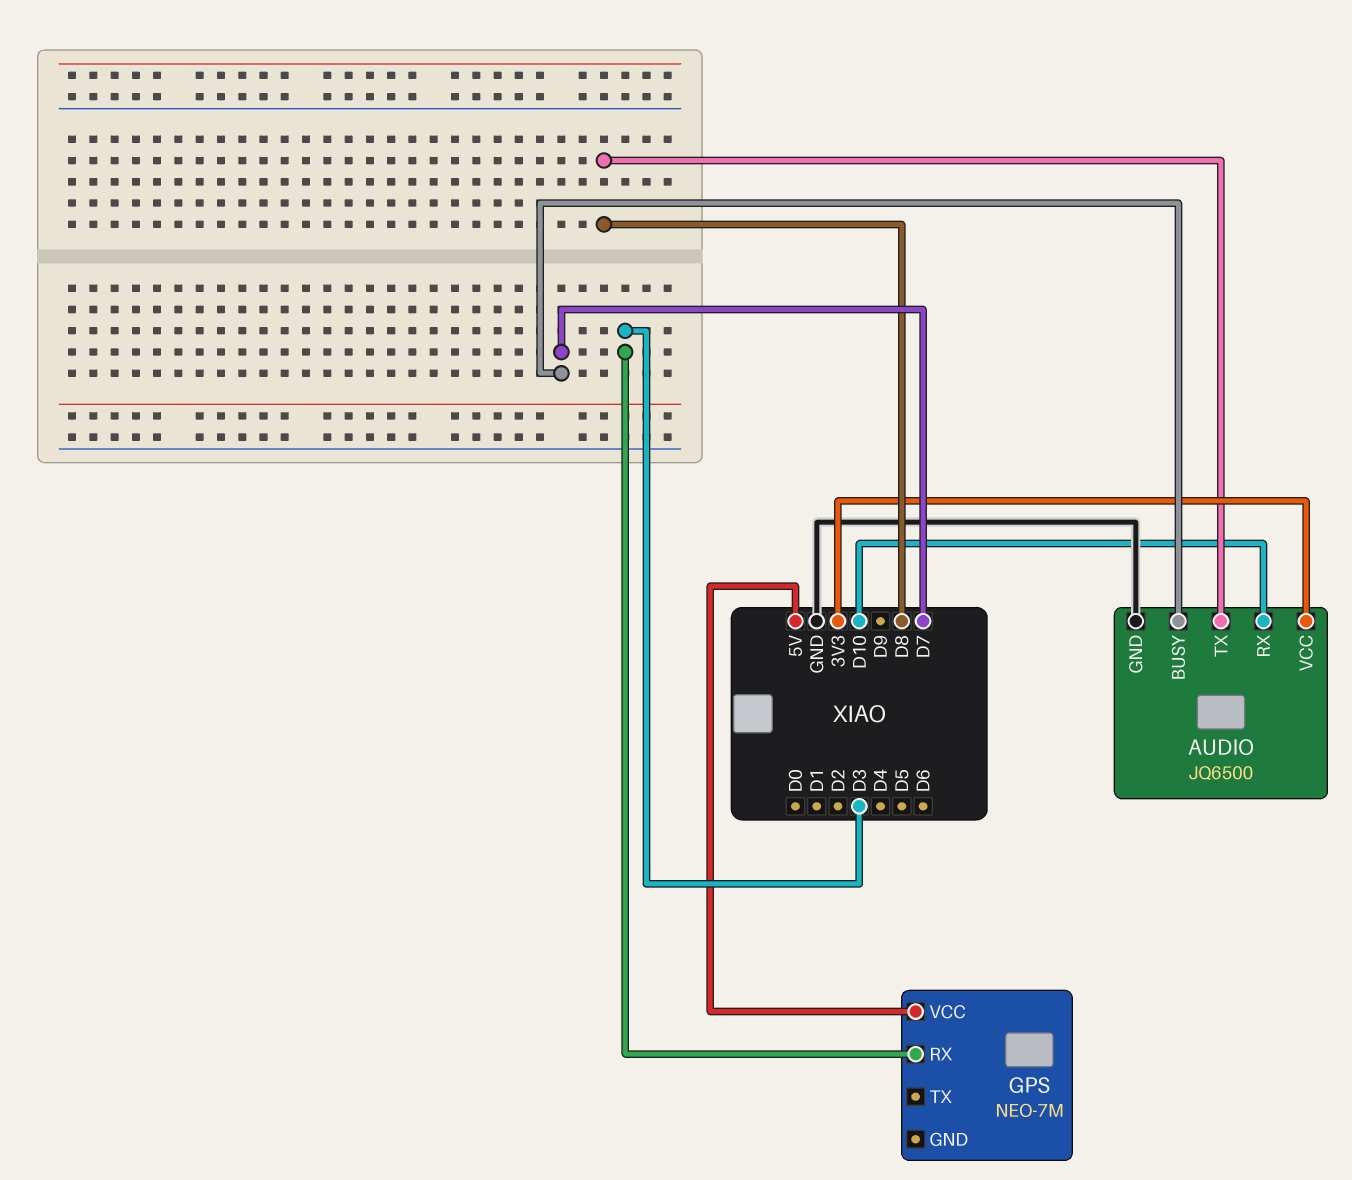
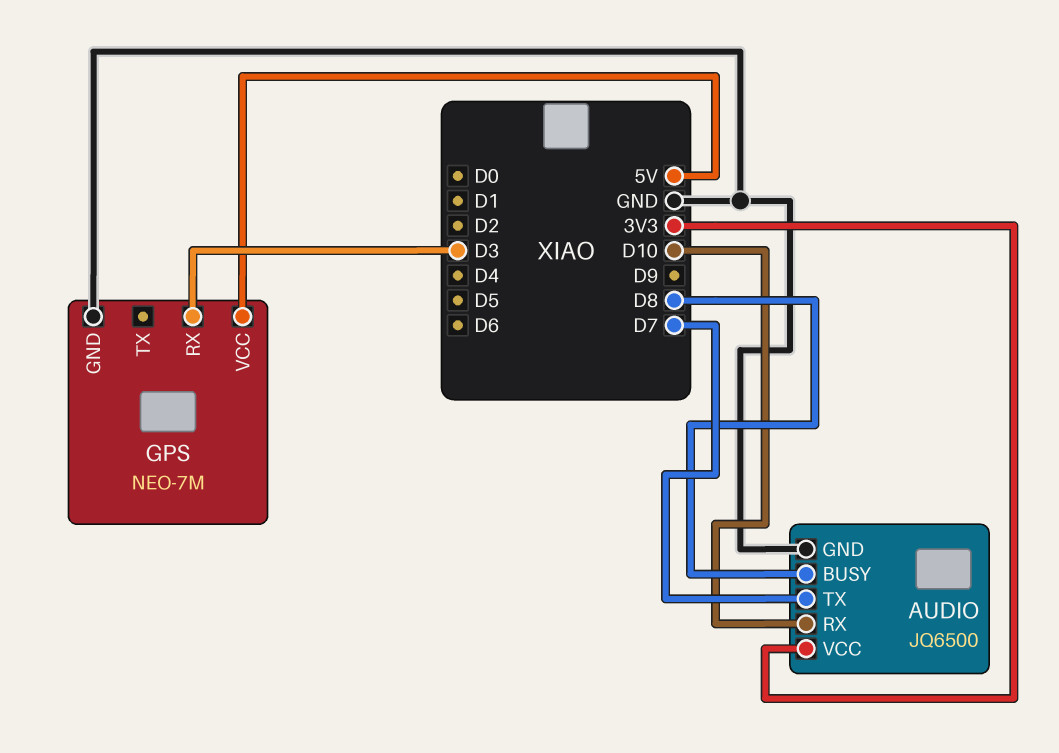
AUDIO pin BUSY: D7 -> D8
AUDIO pin TX: D8 -> D7
GPS pin GND: none -> GND

